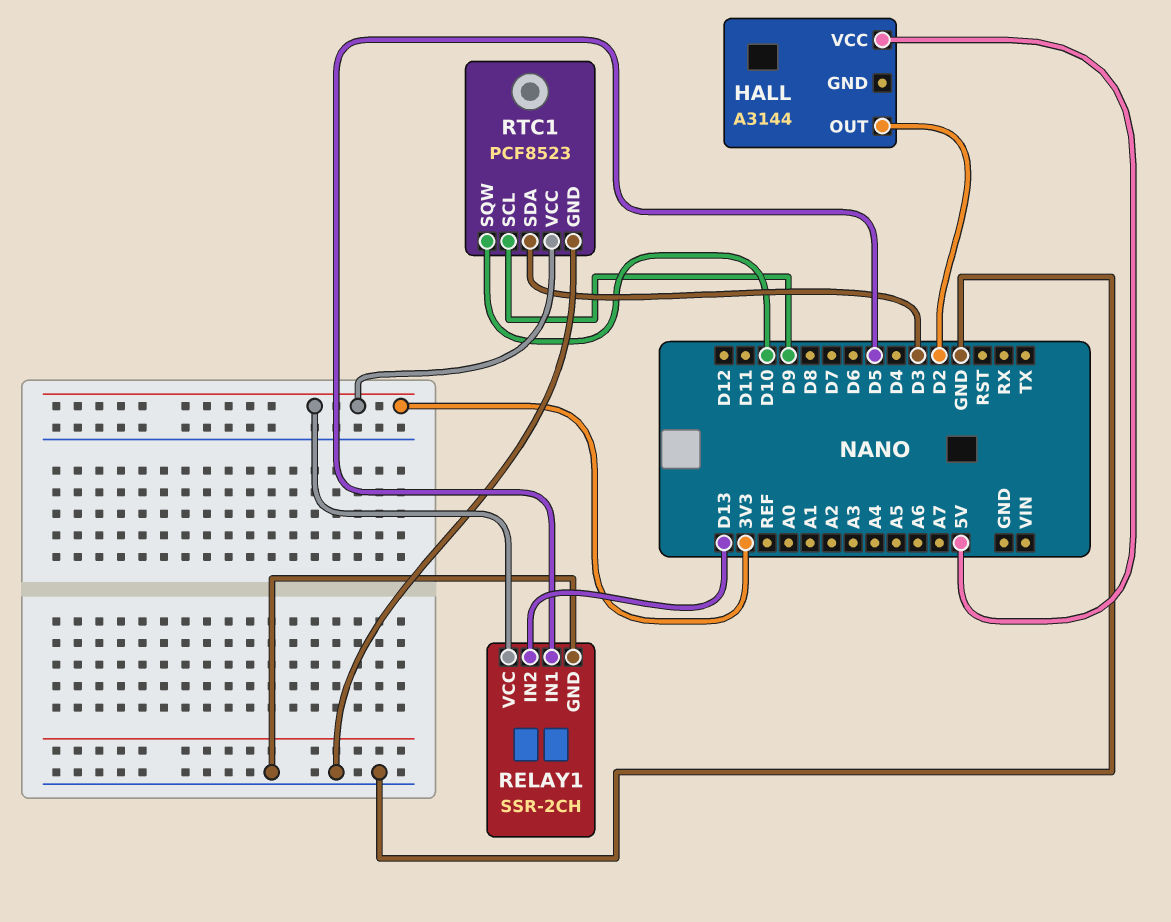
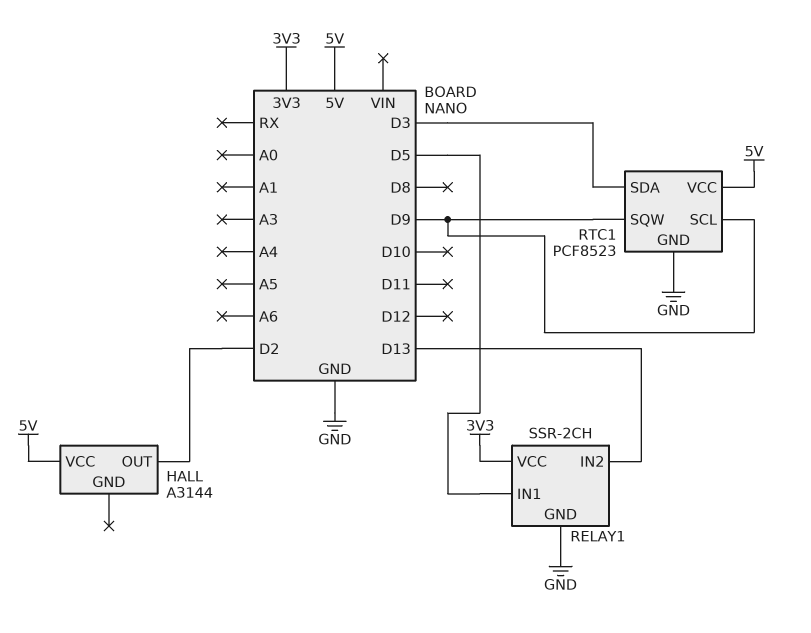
RTC1 pin SQW: D10 -> D9
RTC1 pin VCC: 3V3 -> 5V

